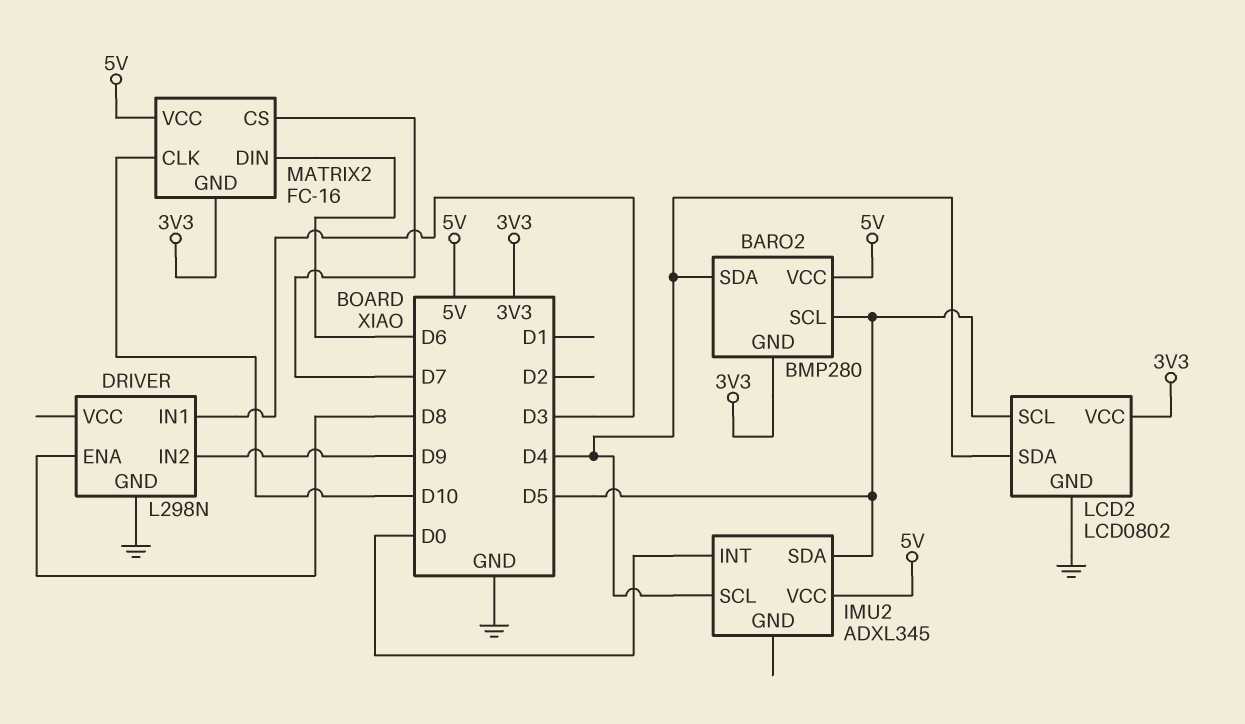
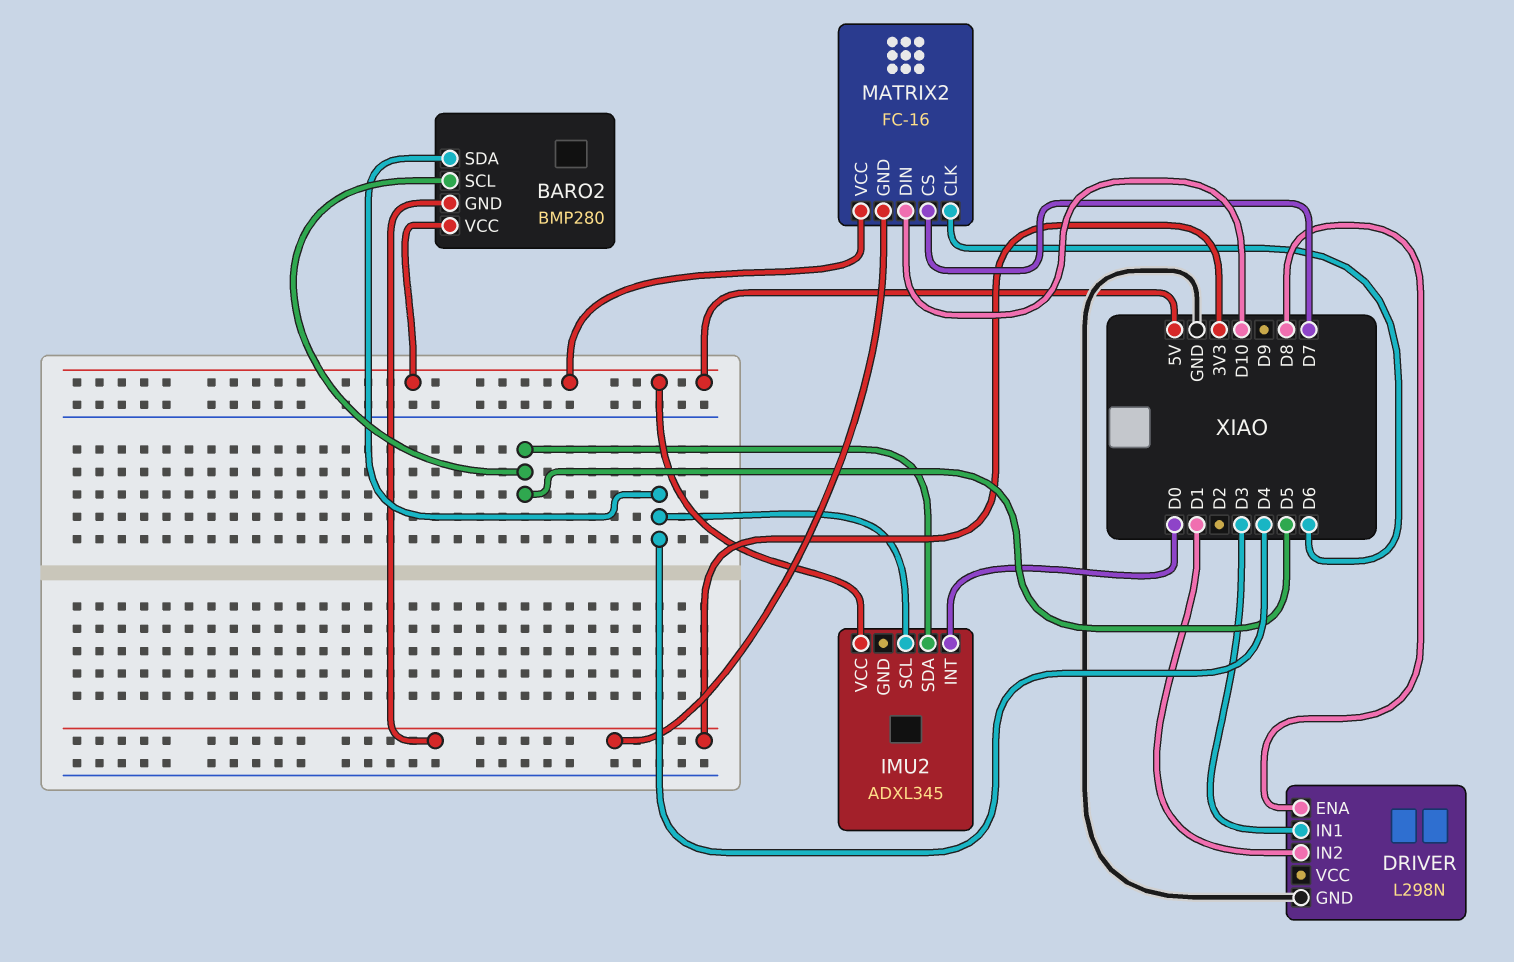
DRIVER pin IN2: D9 -> D1
LCD2: LCD0802 -> none
LCD2 pin GND: GND -> none
LCD2 pin SCL: D5 -> none
LCD2 pin SDA: D4 -> none
LCD2 pin VCC: 3V3 -> none
MATRIX2 pin CLK: D10 -> D6
MATRIX2 pin DIN: D6 -> D10

